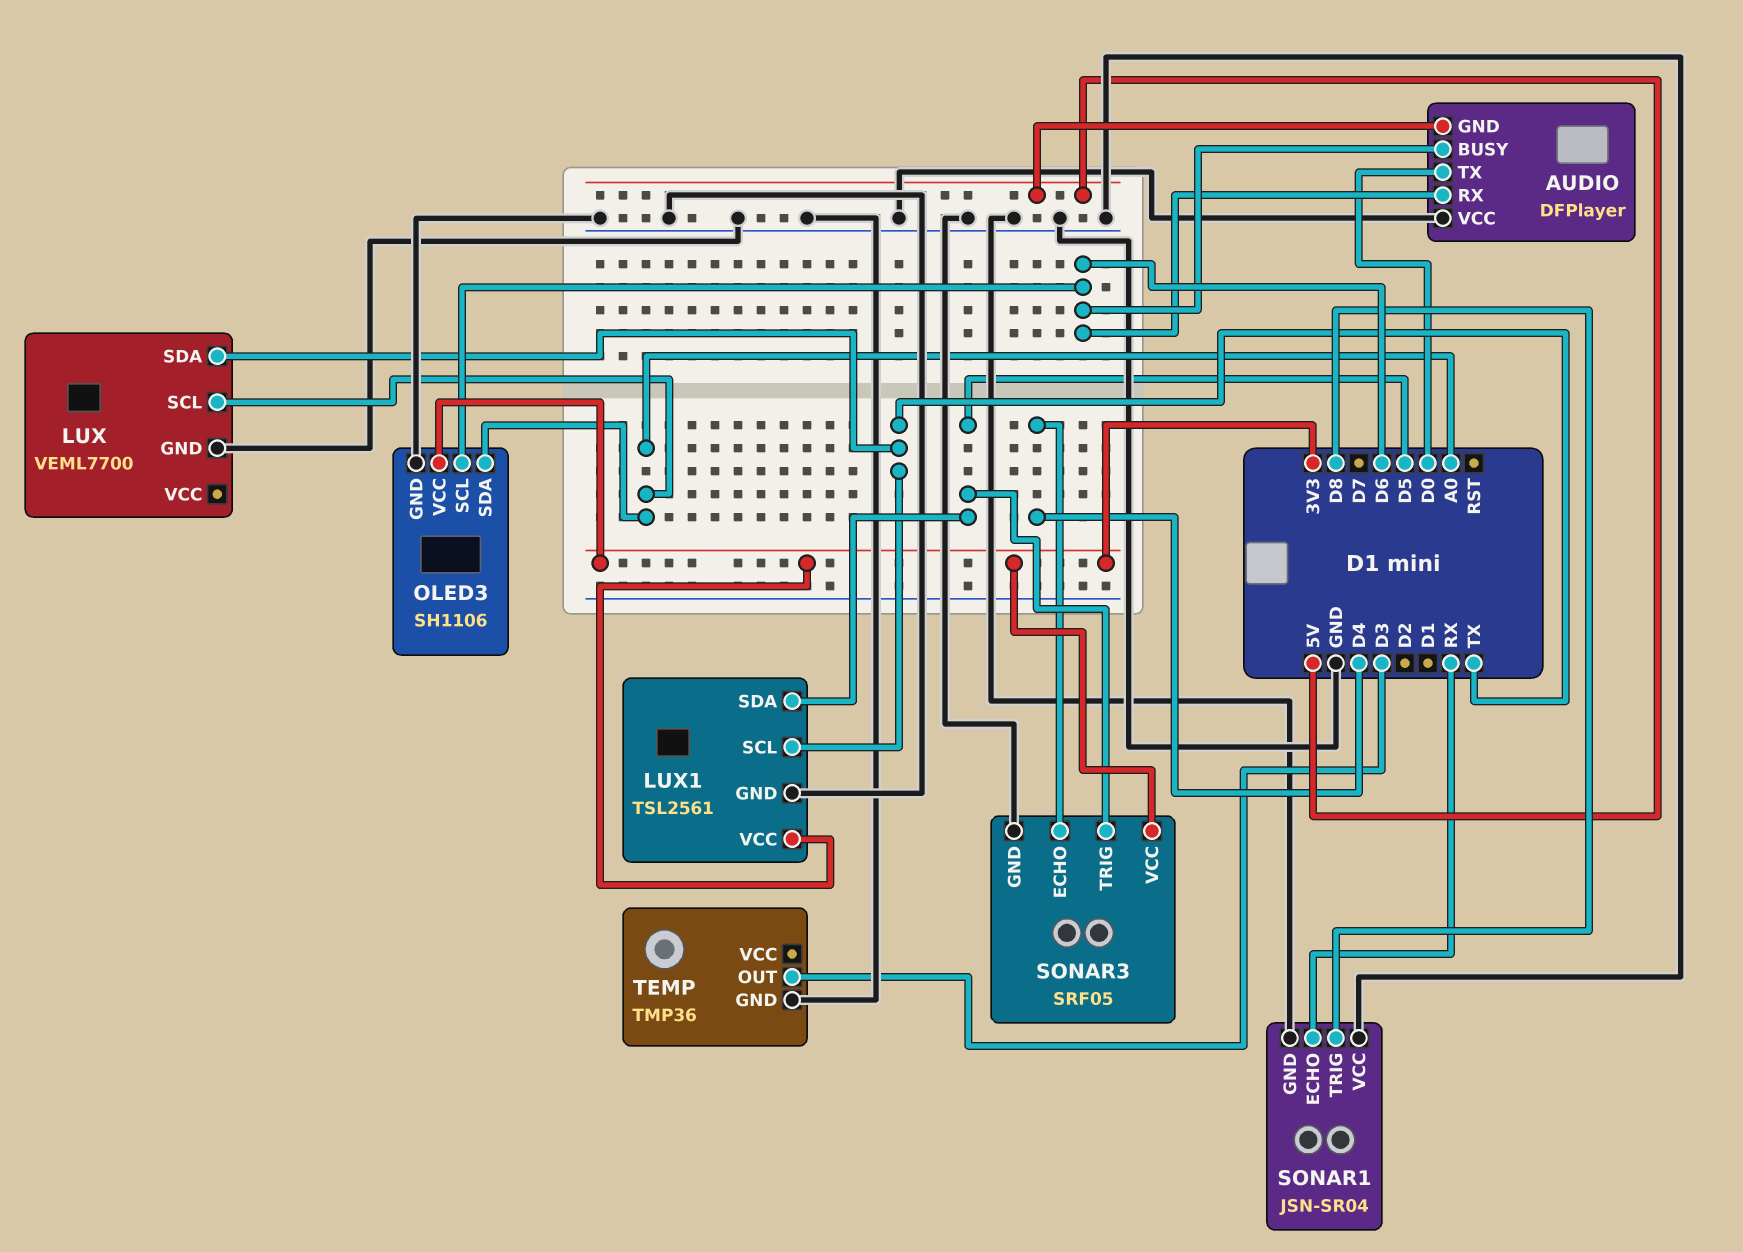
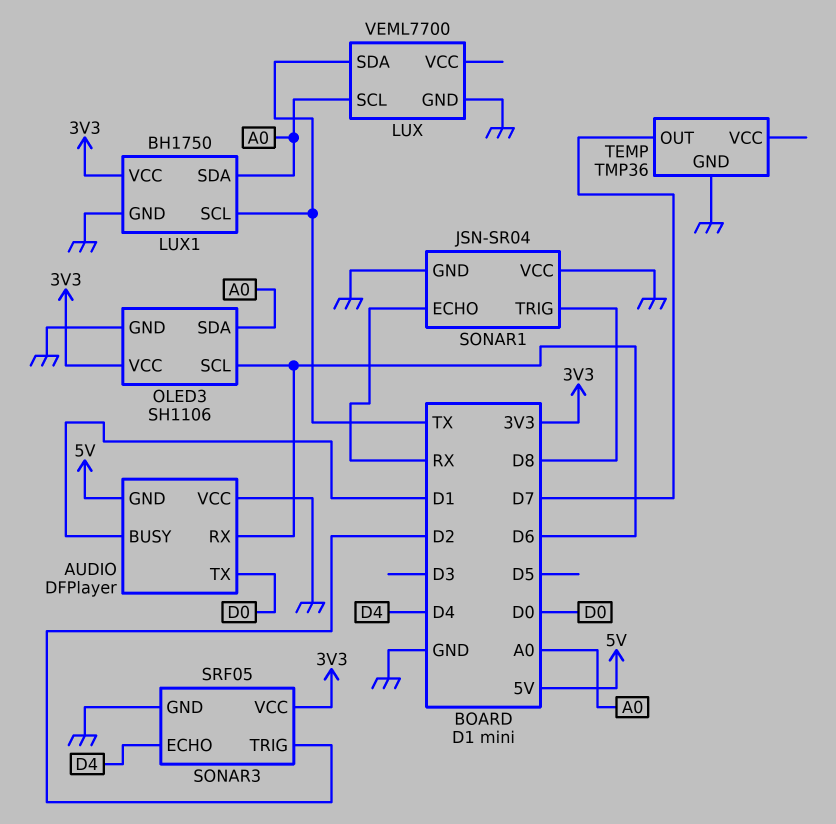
AUDIO pin BUSY: D6 -> D1
LUX1: TSL2561 -> BH1750
LUX1 pin SDA: D5 -> A0
SONAR3 pin TRIG: D5 -> D2
TEMP pin OUT: D3 -> D7

